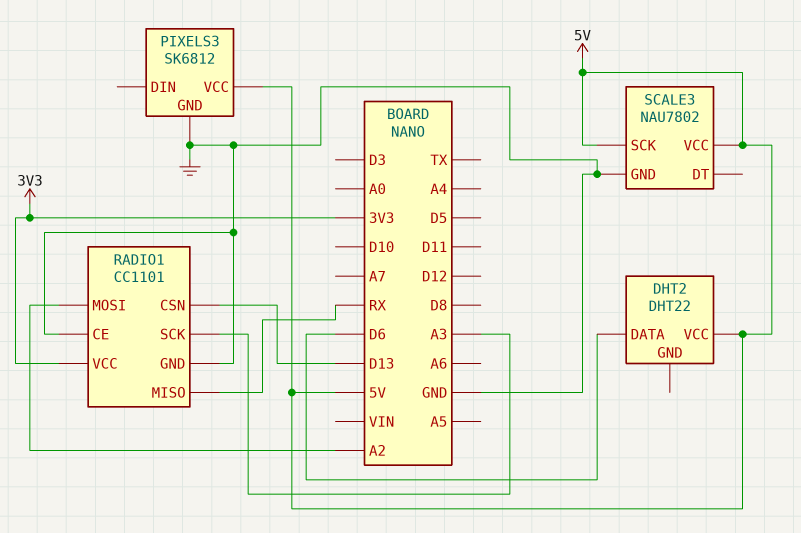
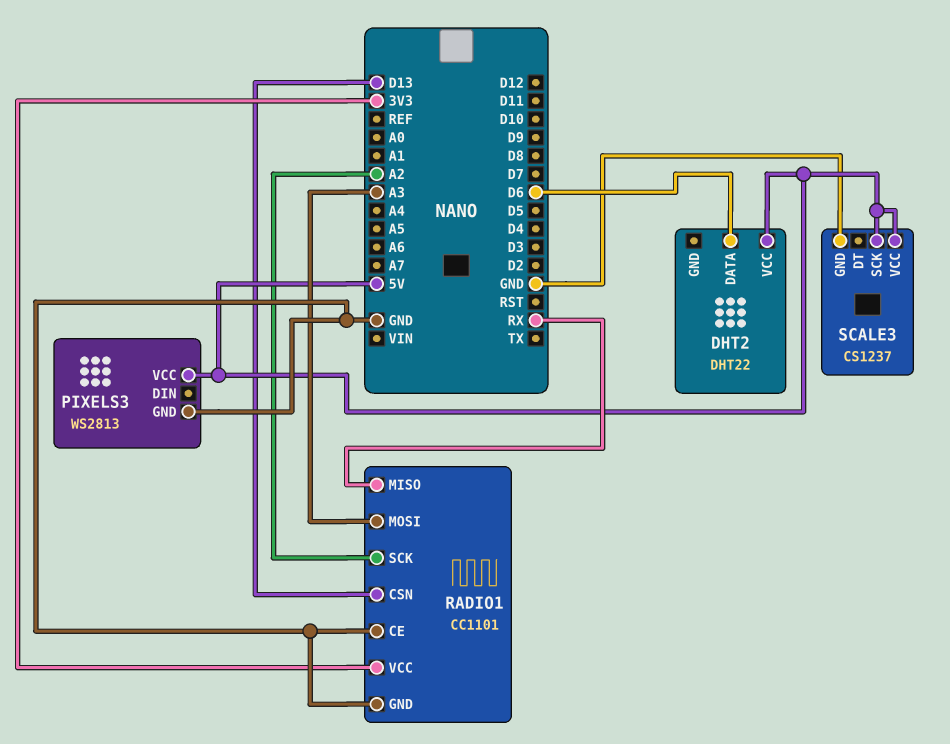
PIXELS3: SK6812 -> WS2813
RADIO1 pin MOSI: A2 -> A3
RADIO1 pin SCK: A3 -> A2
SCALE3: NAU7802 -> CS1237

